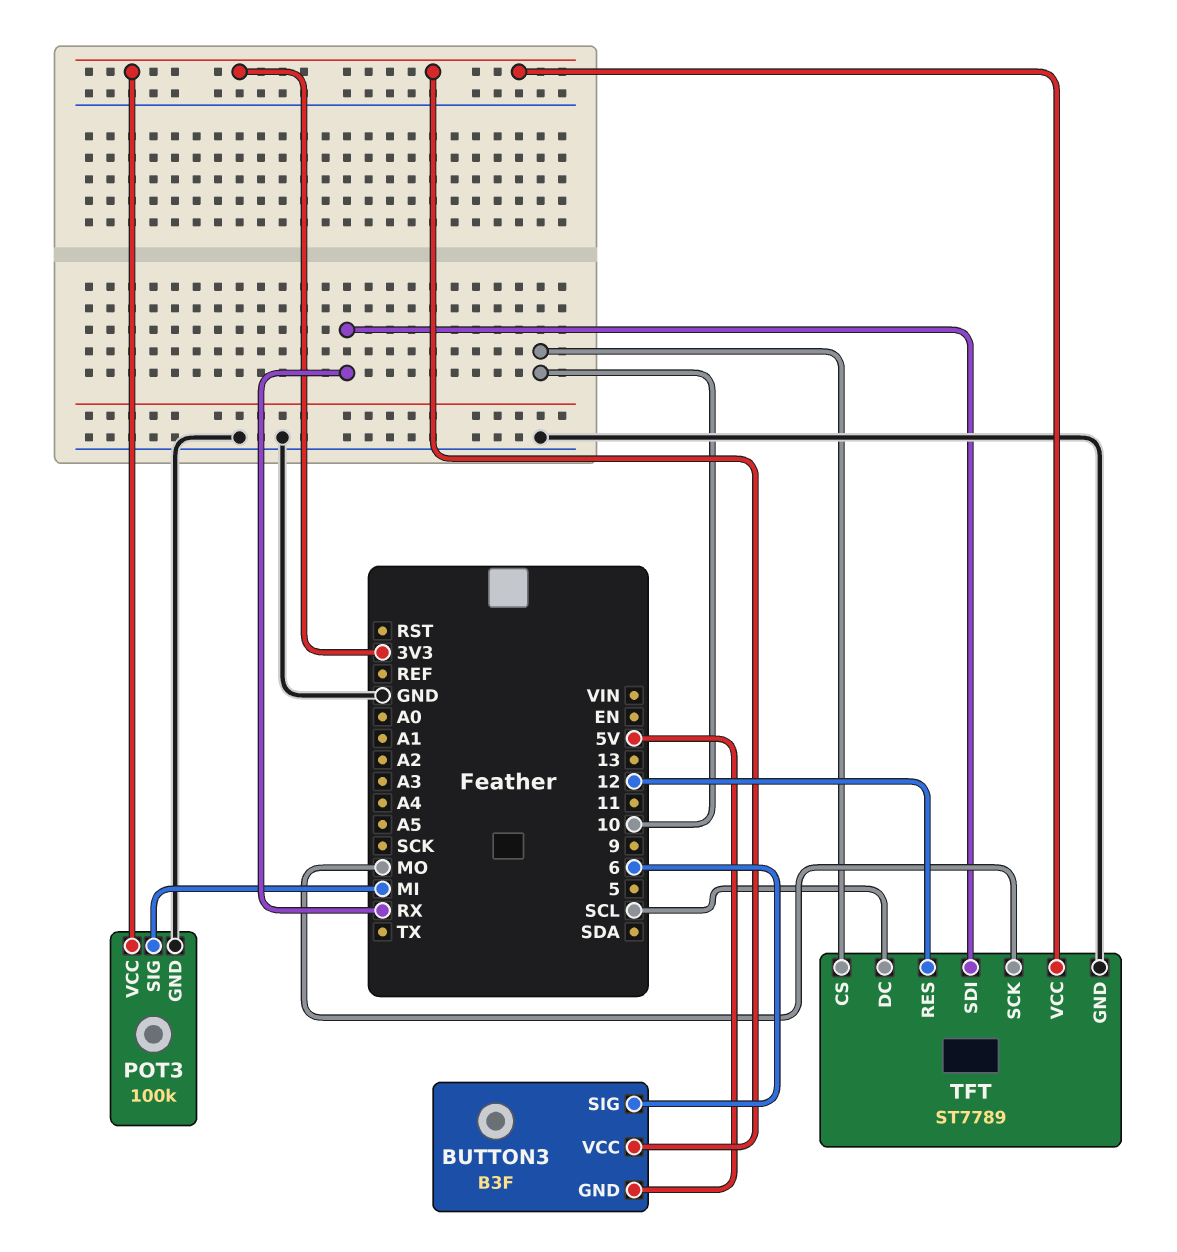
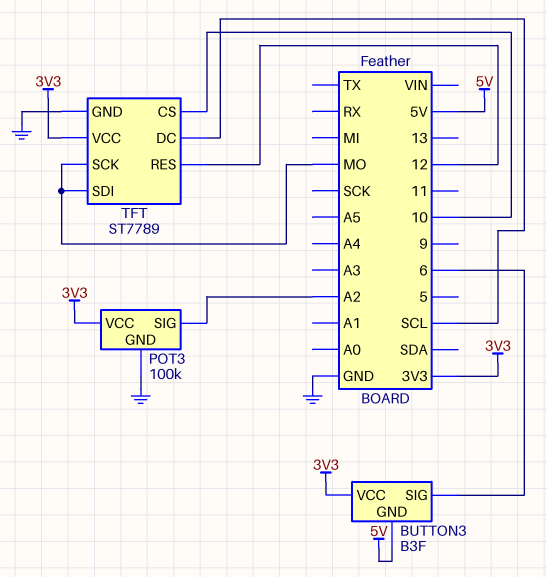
POT3 pin SIG: MI -> A2
TFT pin SDI: RX -> MO

